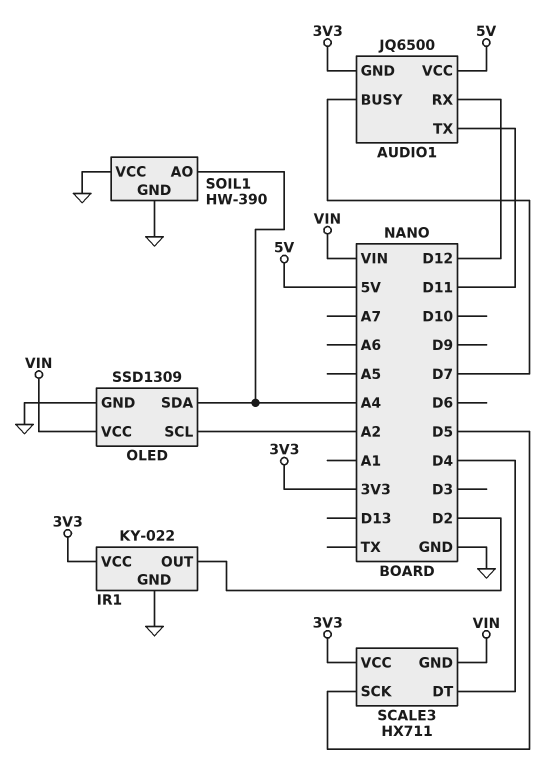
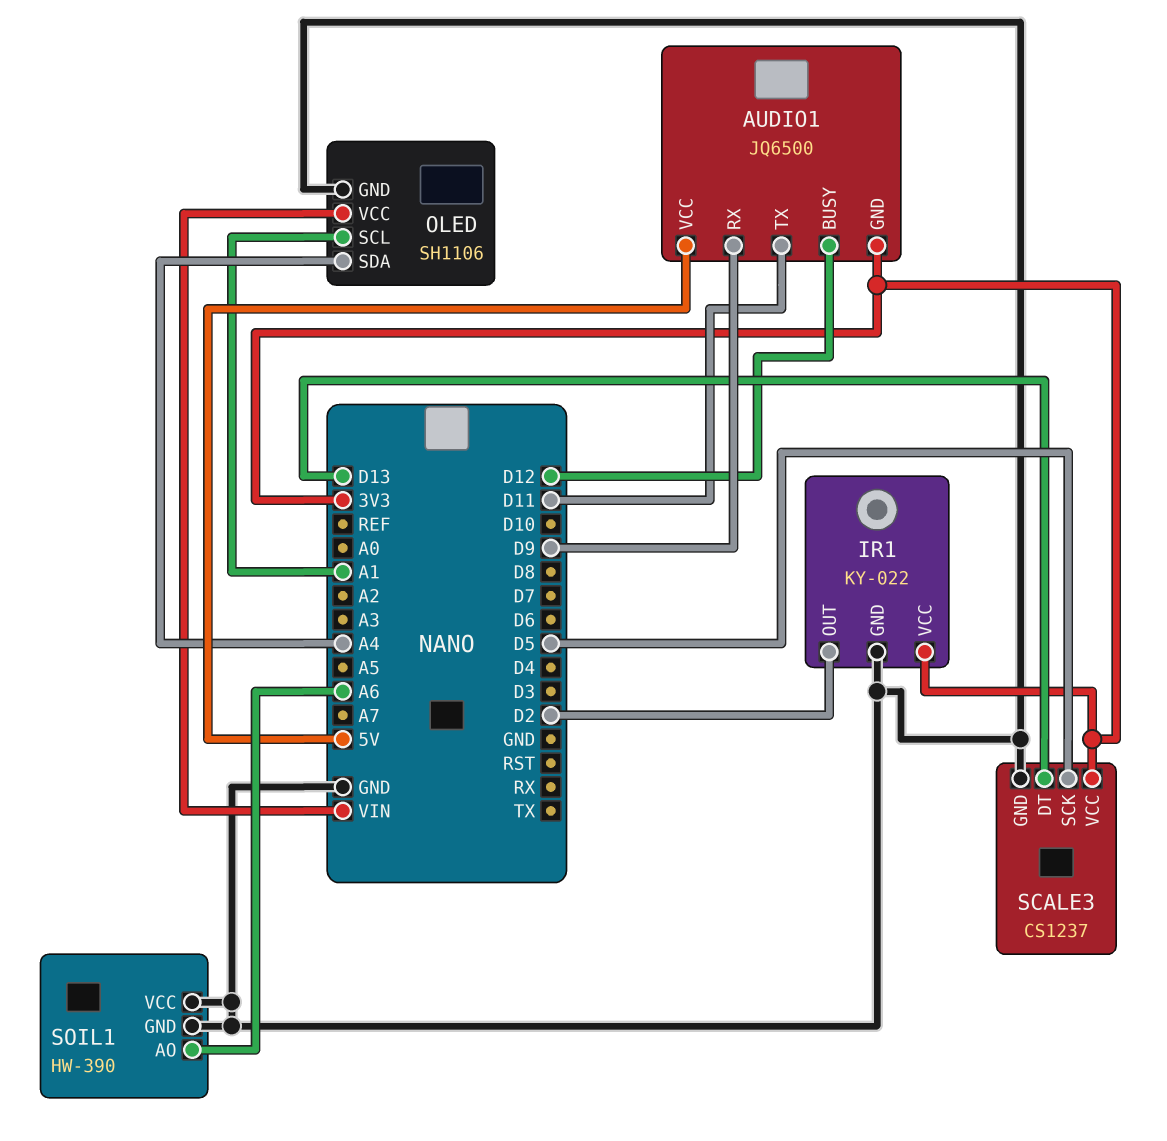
AUDIO1 pin BUSY: D7 -> D12
AUDIO1 pin RX: D12 -> D9
OLED: SSD1309 -> SH1106
OLED pin SCL: A2 -> A1
SCALE3: HX711 -> CS1237
SCALE3 pin DT: D4 -> D13
SCALE3 pin GND: VIN -> GND
SOIL1 pin AO: A4 -> A6

